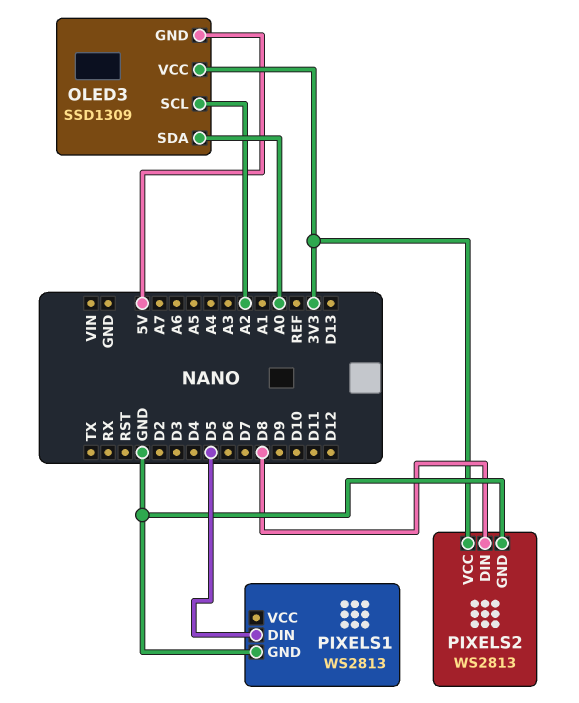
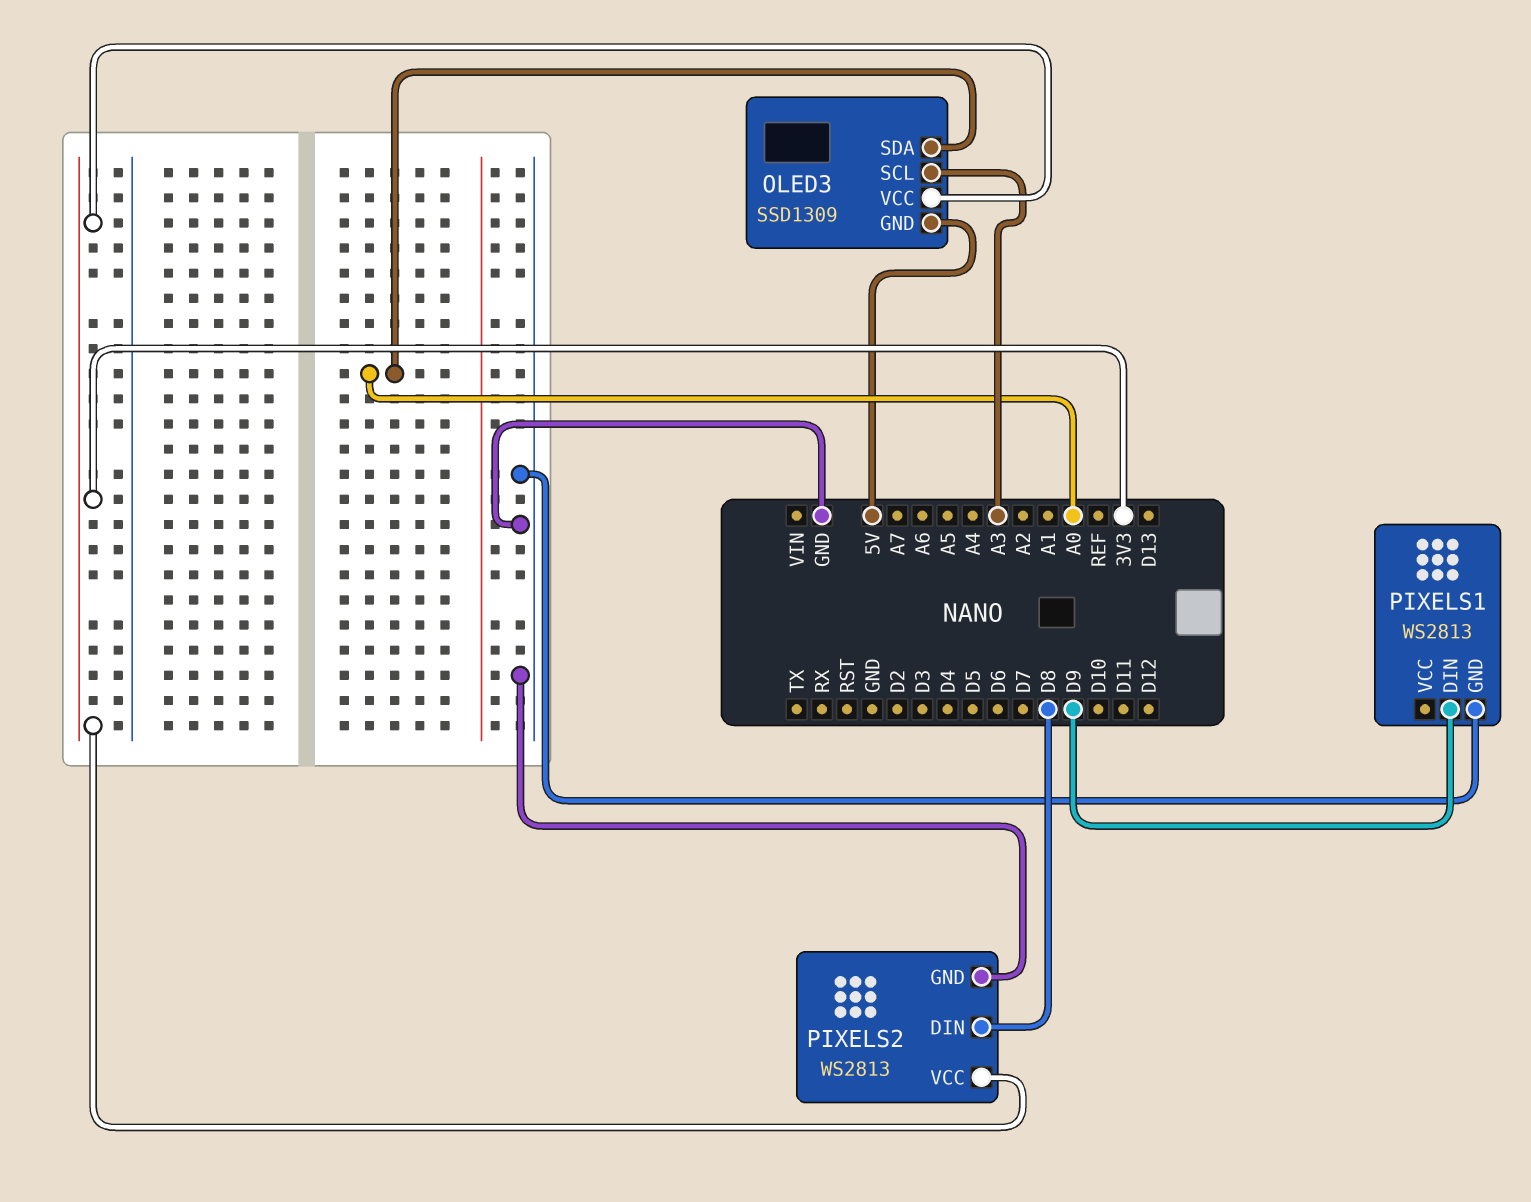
OLED3 pin SCL: A2 -> A3
PIXELS1 pin DIN: D5 -> D9

